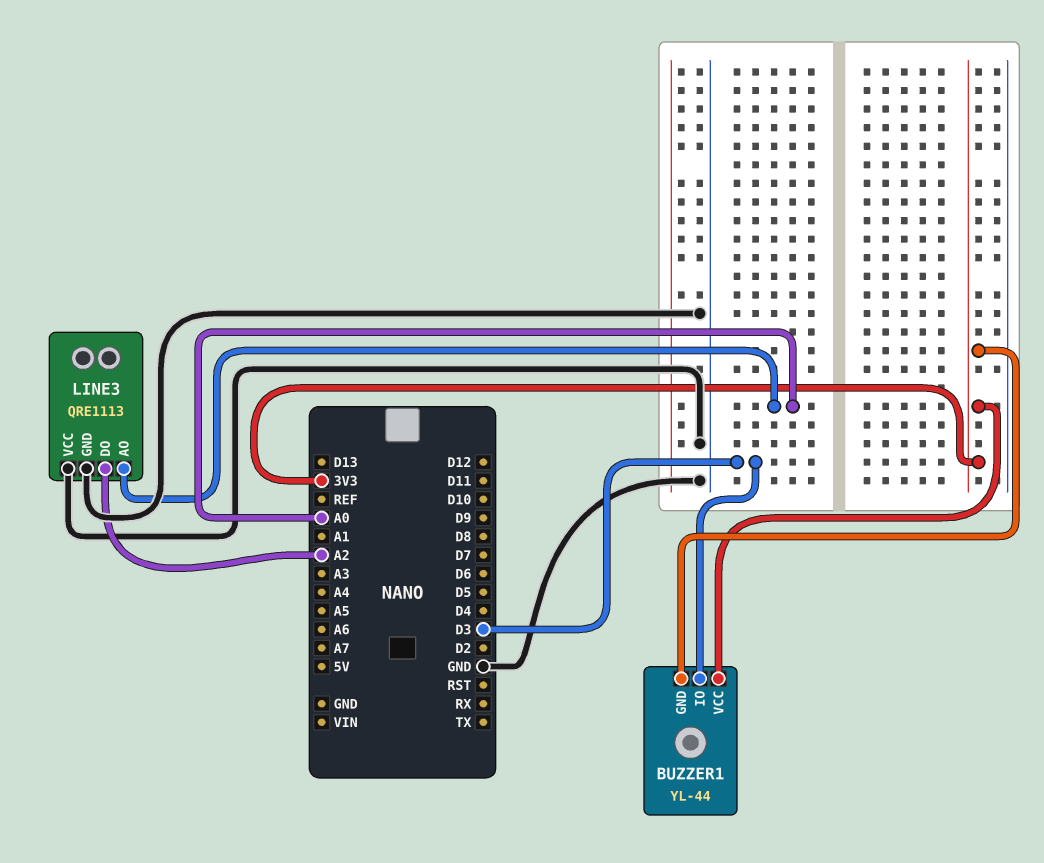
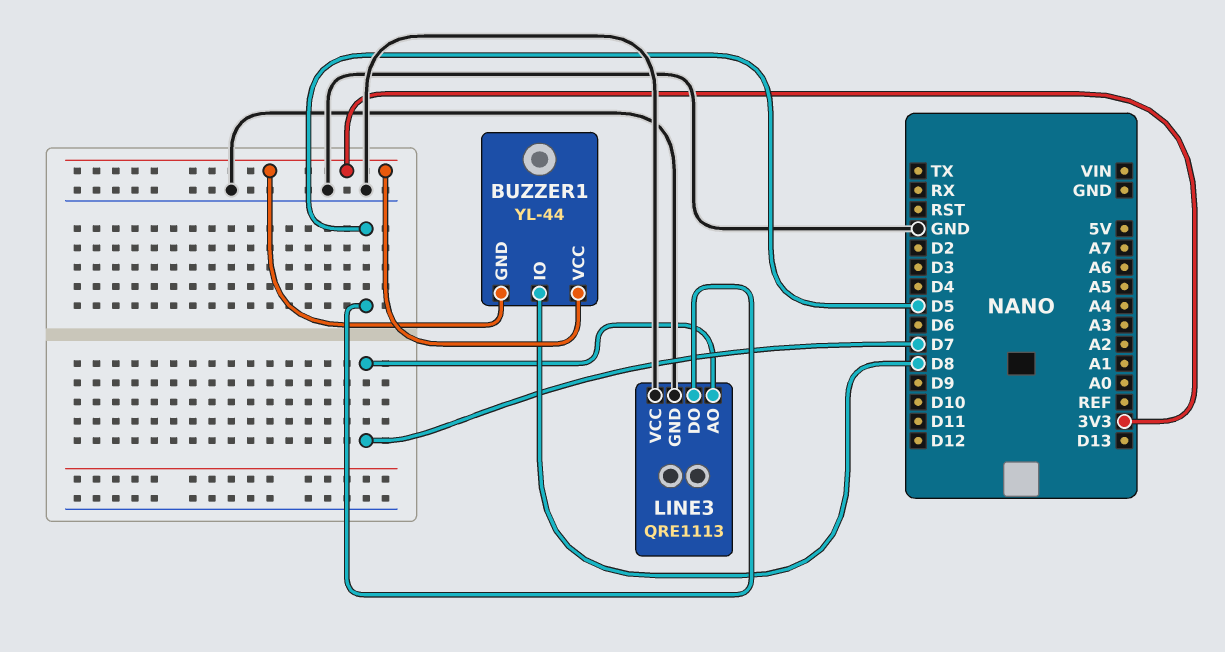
BUZZER1 pin IO: D3 -> D8
LINE3 pin AO: A0 -> D7
LINE3 pin DO: A2 -> D5

